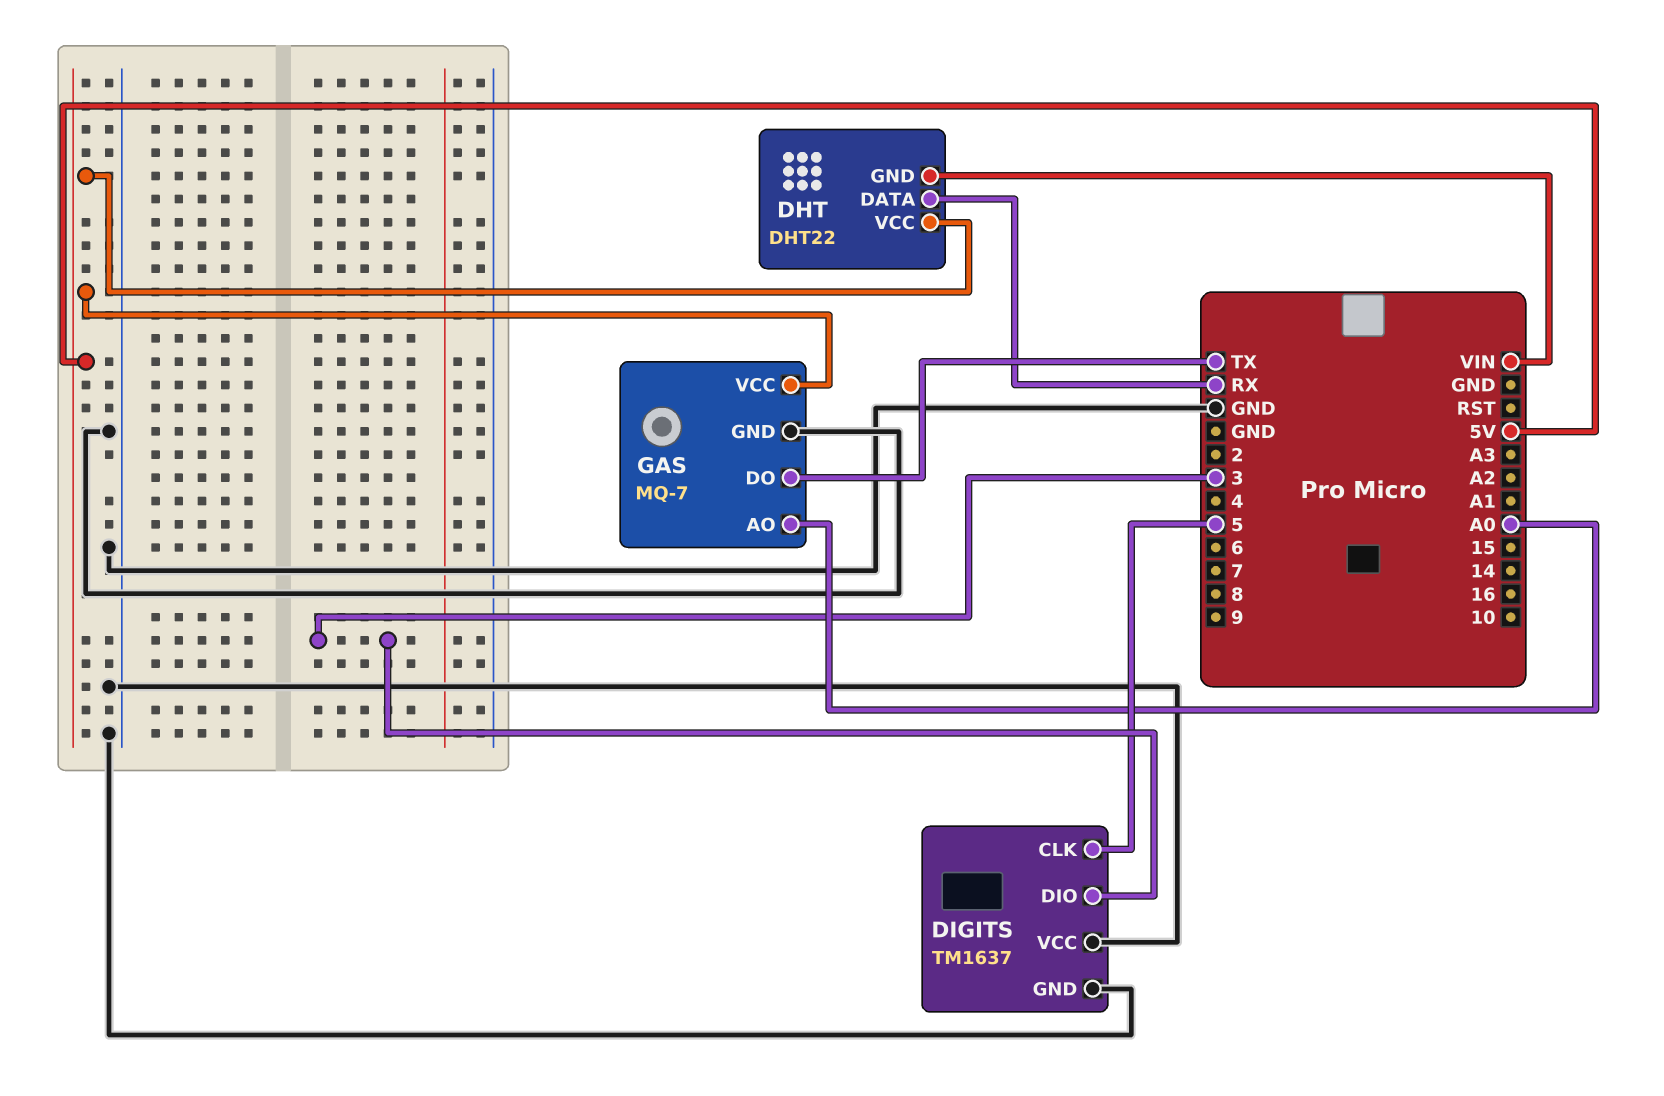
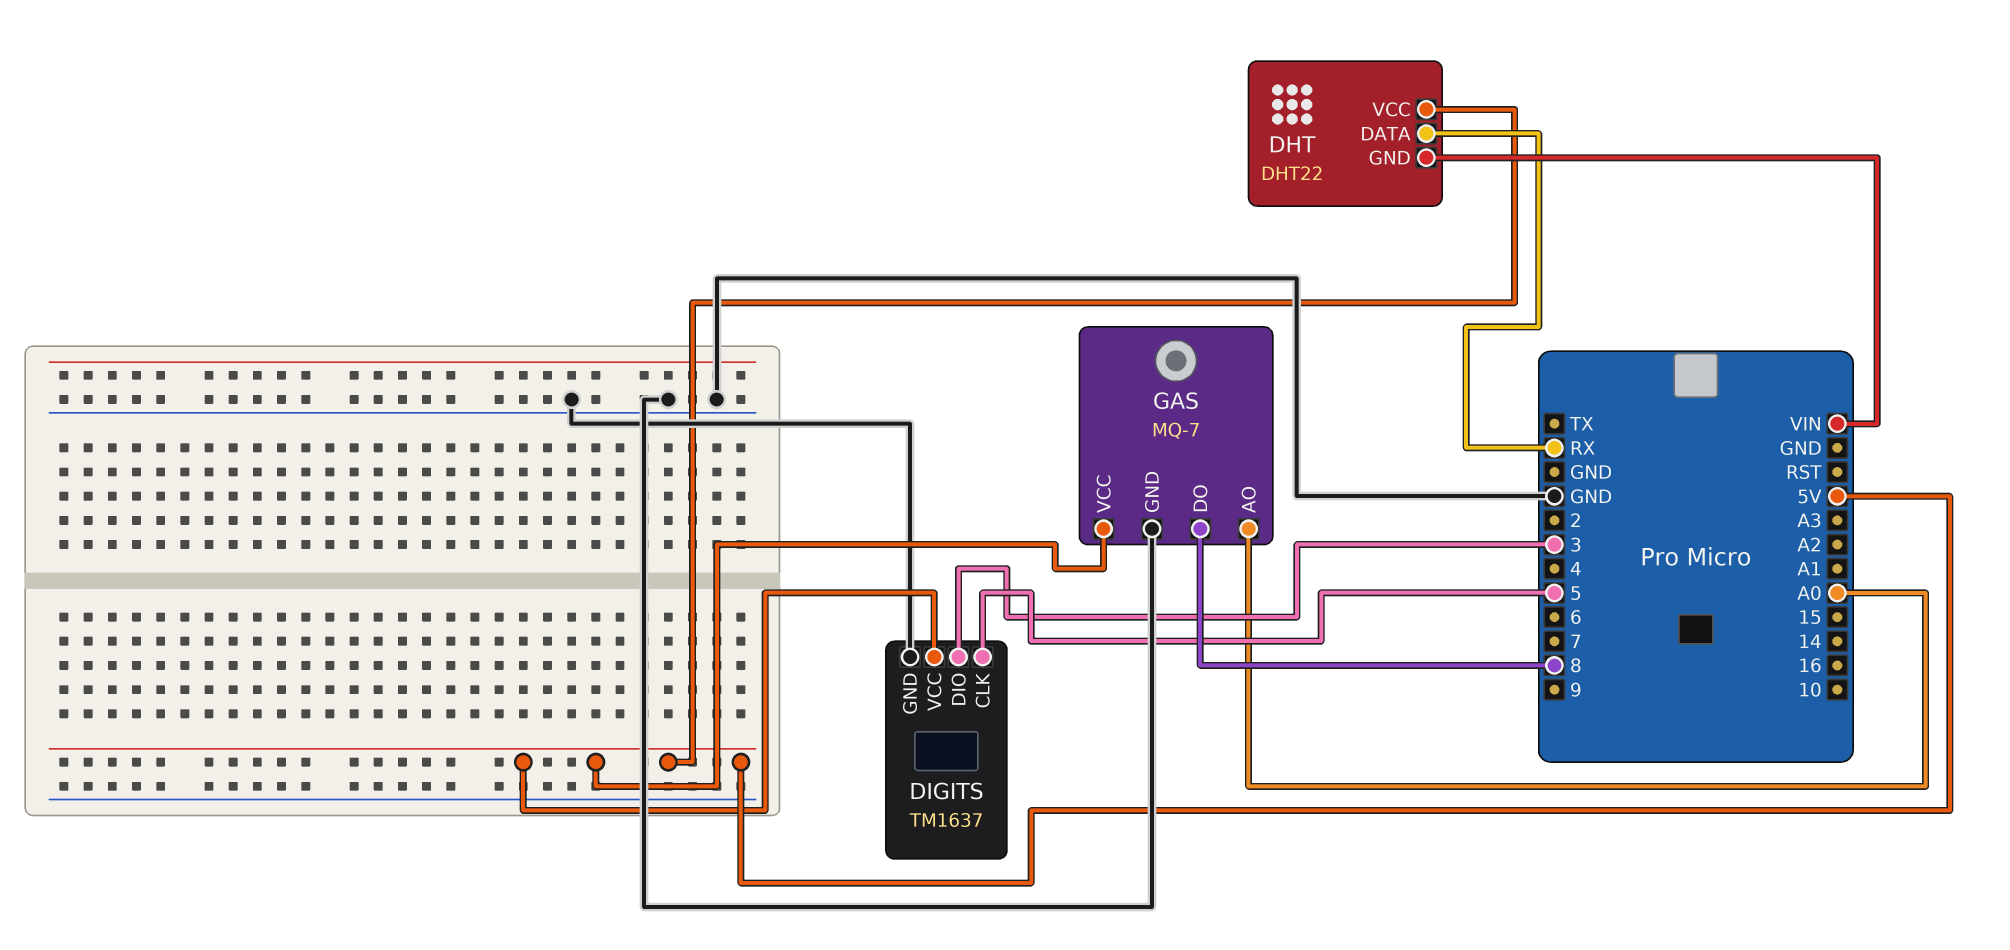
DIGITS pin VCC: GND -> 5V
GAS pin DO: TX -> 8

